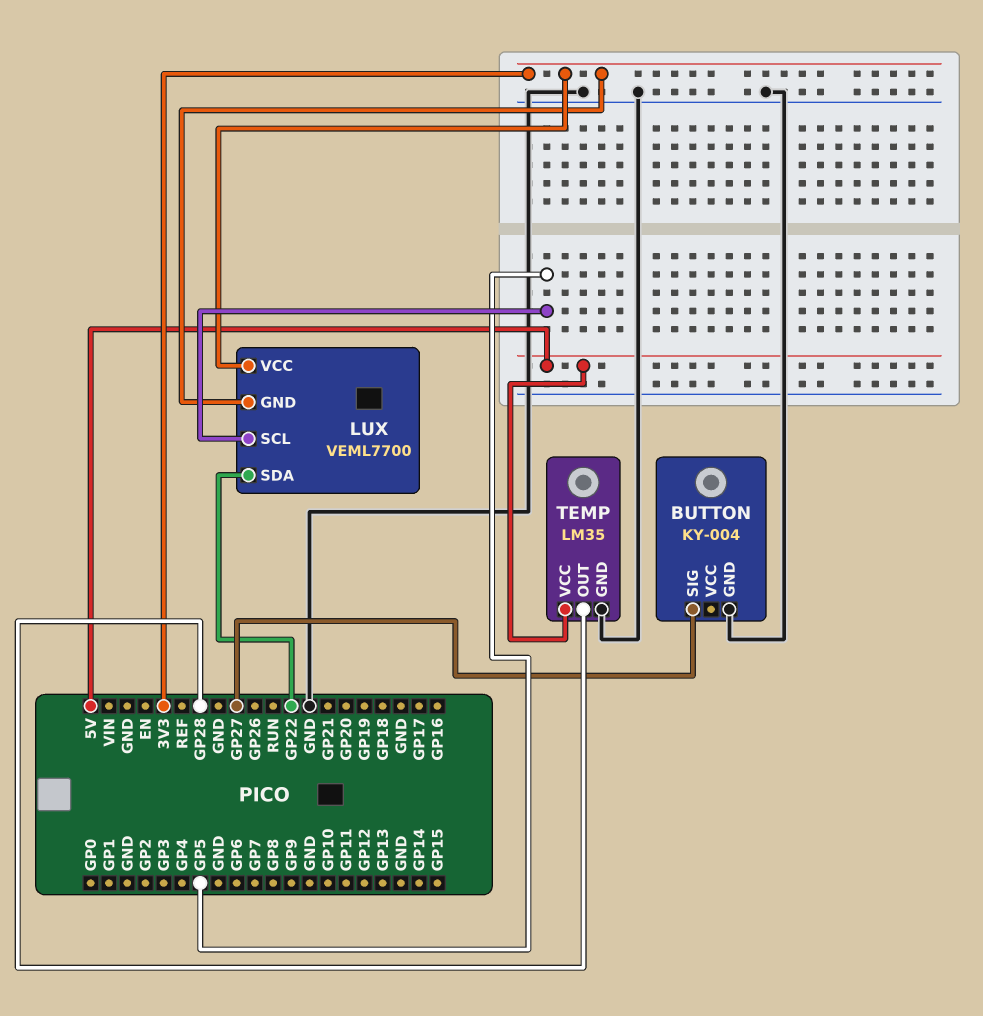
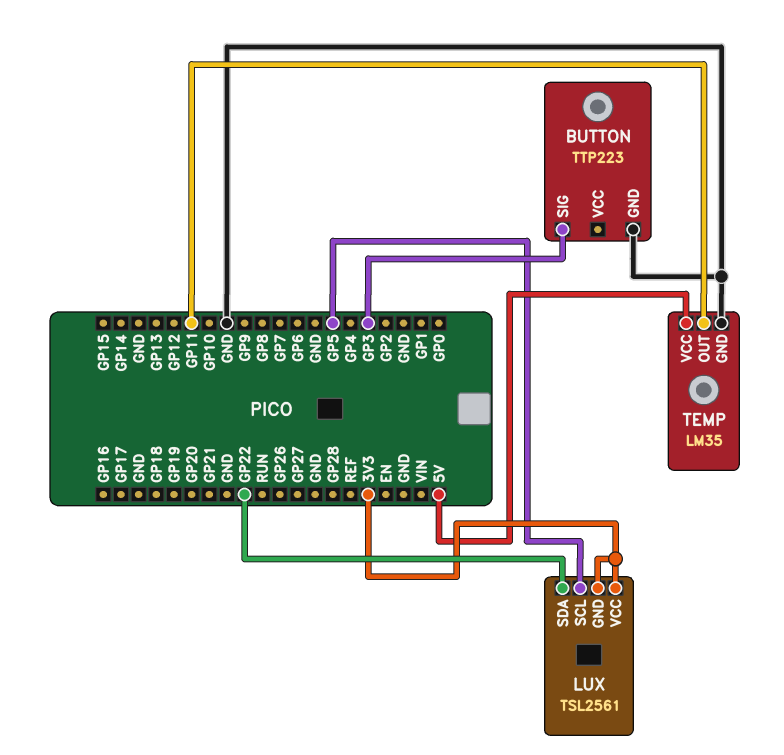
BUTTON: KY-004 -> TTP223
BUTTON pin SIG: GP27 -> GP3
LUX: VEML7700 -> TSL2561
TEMP pin OUT: GP28 -> GP11

